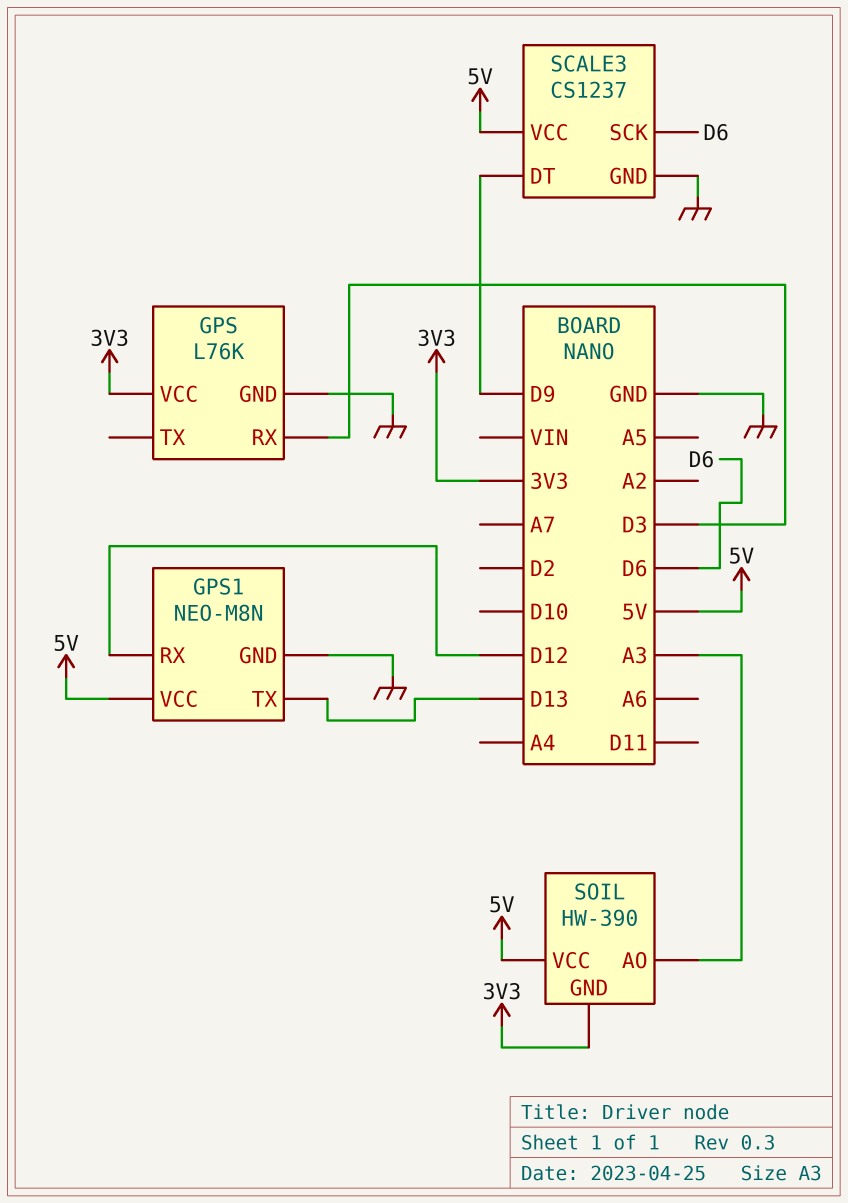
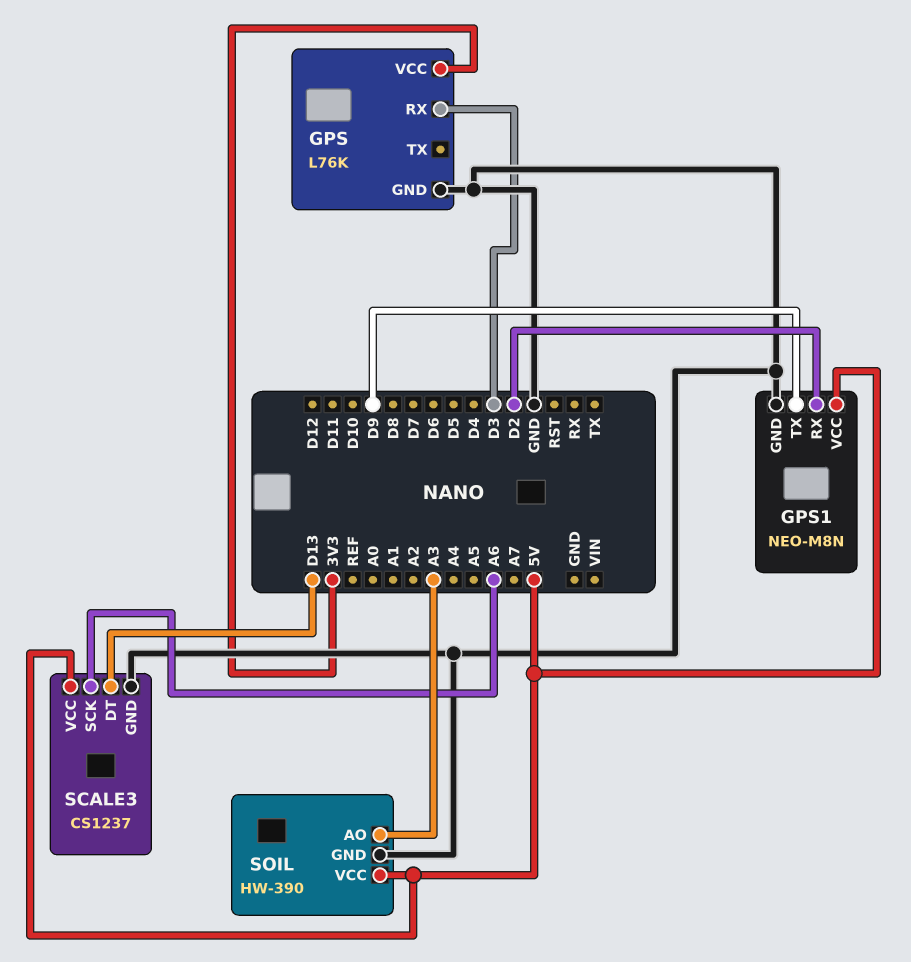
GPS1 pin RX: D12 -> D2
GPS1 pin TX: D13 -> D9
SCALE3 pin DT: D9 -> D13
SCALE3 pin SCK: D6 -> A6
SOIL pin GND: 3V3 -> GND

